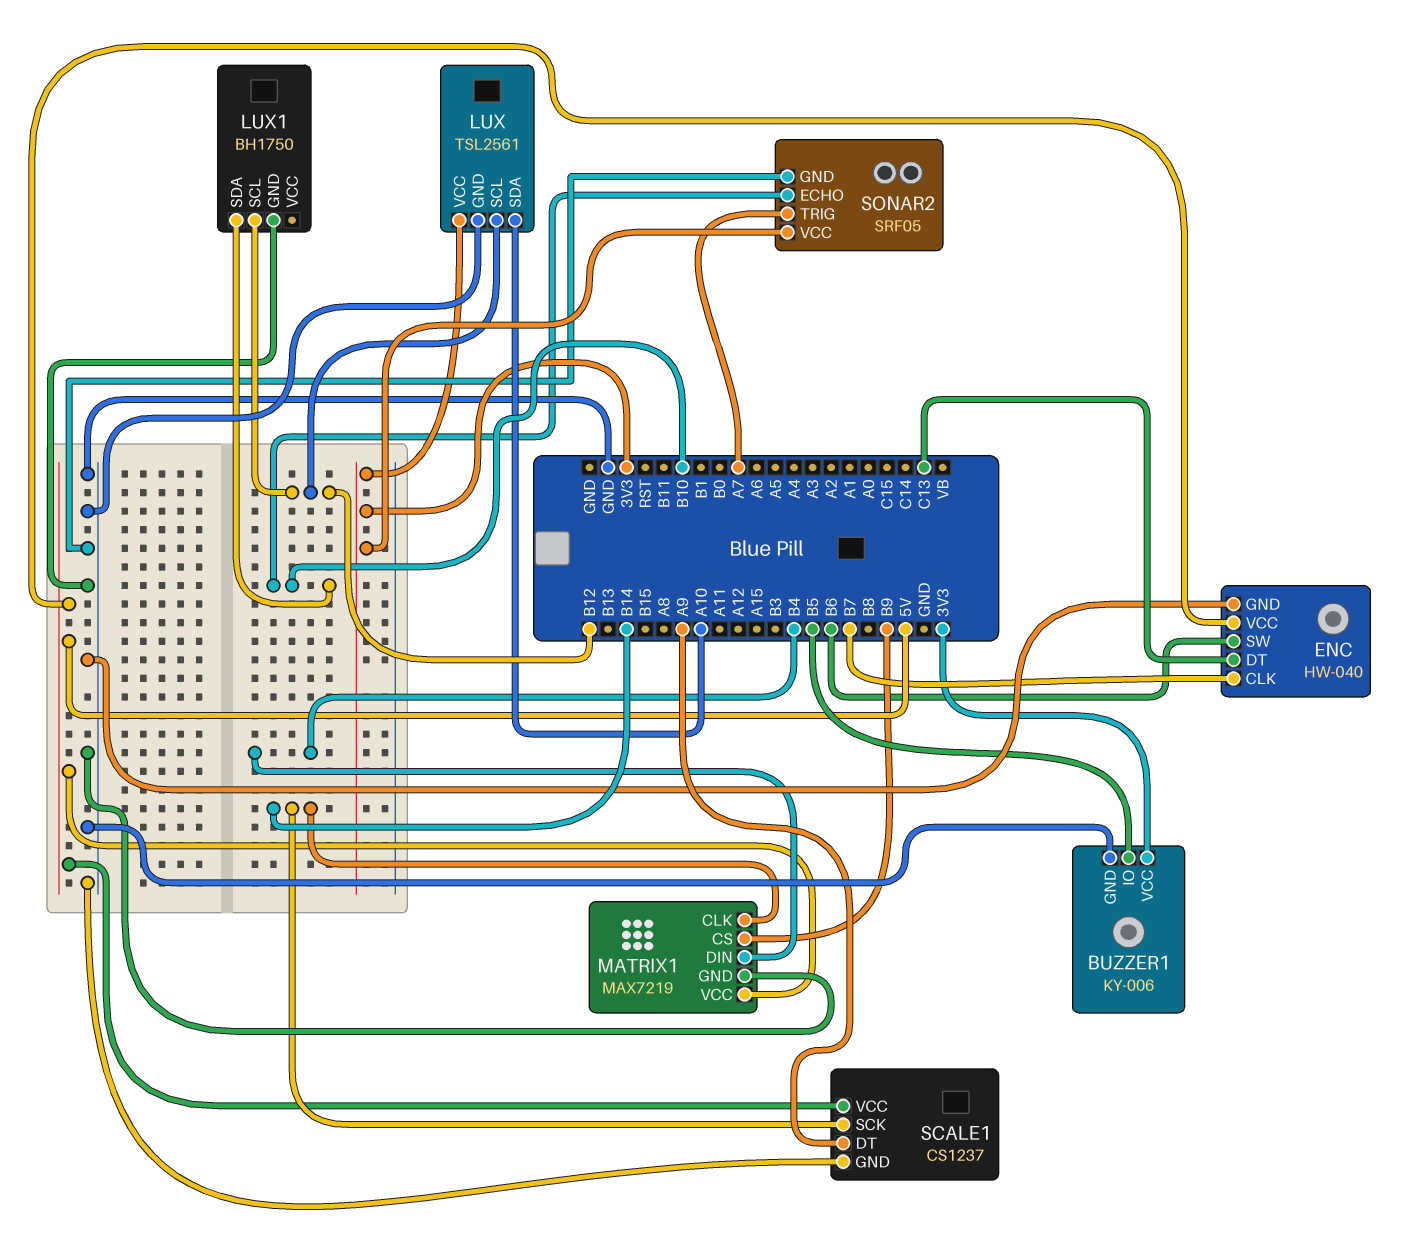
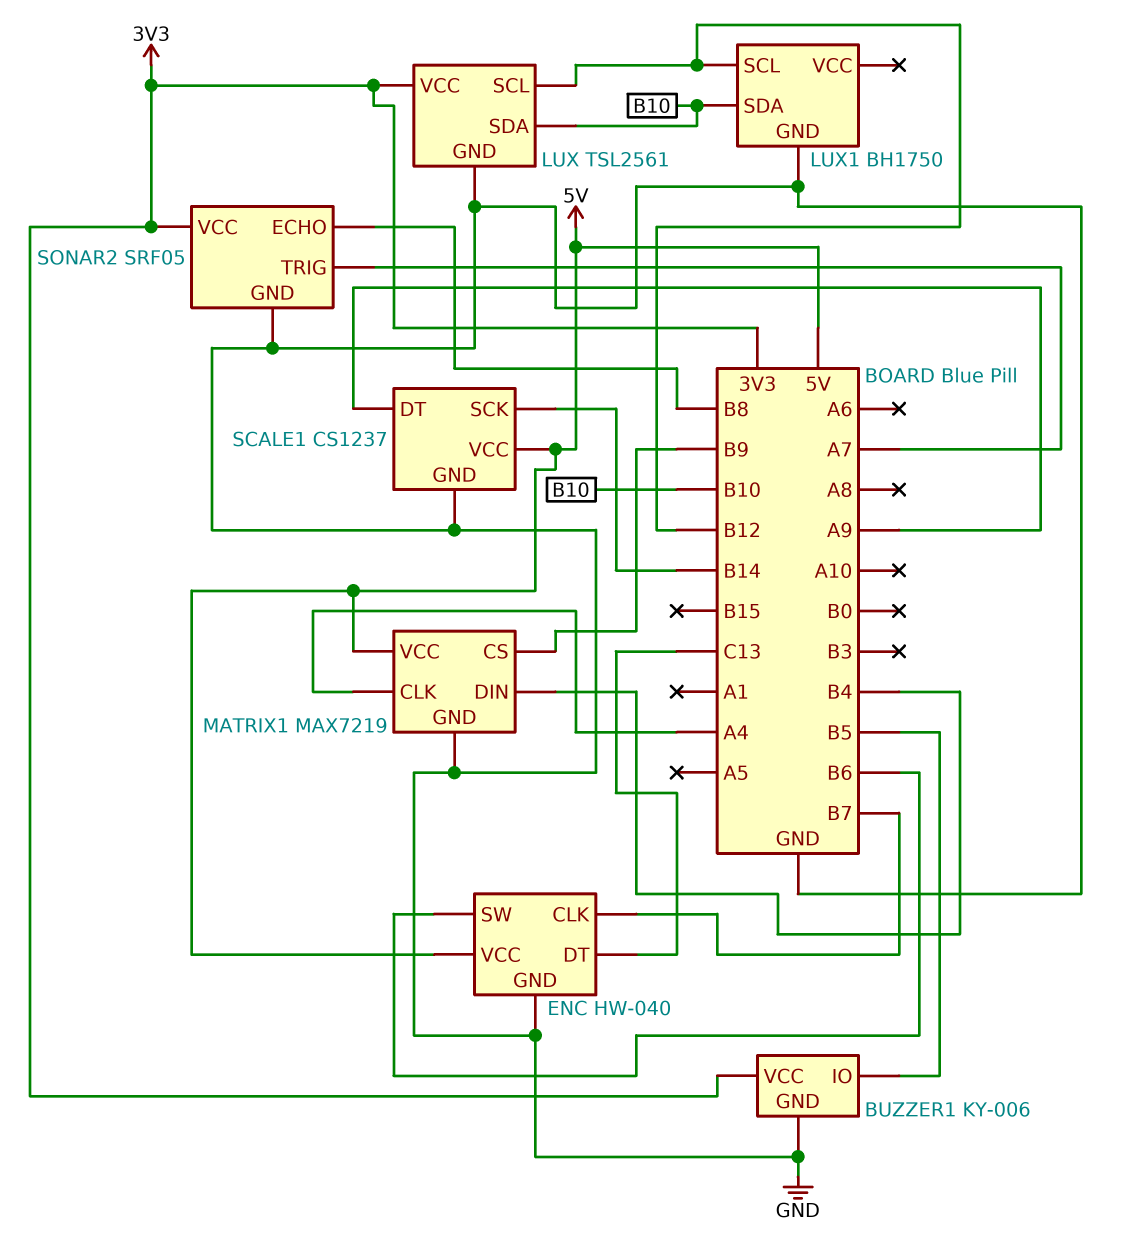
LUX pin SDA: A10 -> B10
MATRIX1 pin CLK: B14 -> A4
SONAR2 pin ECHO: B10 -> B8

